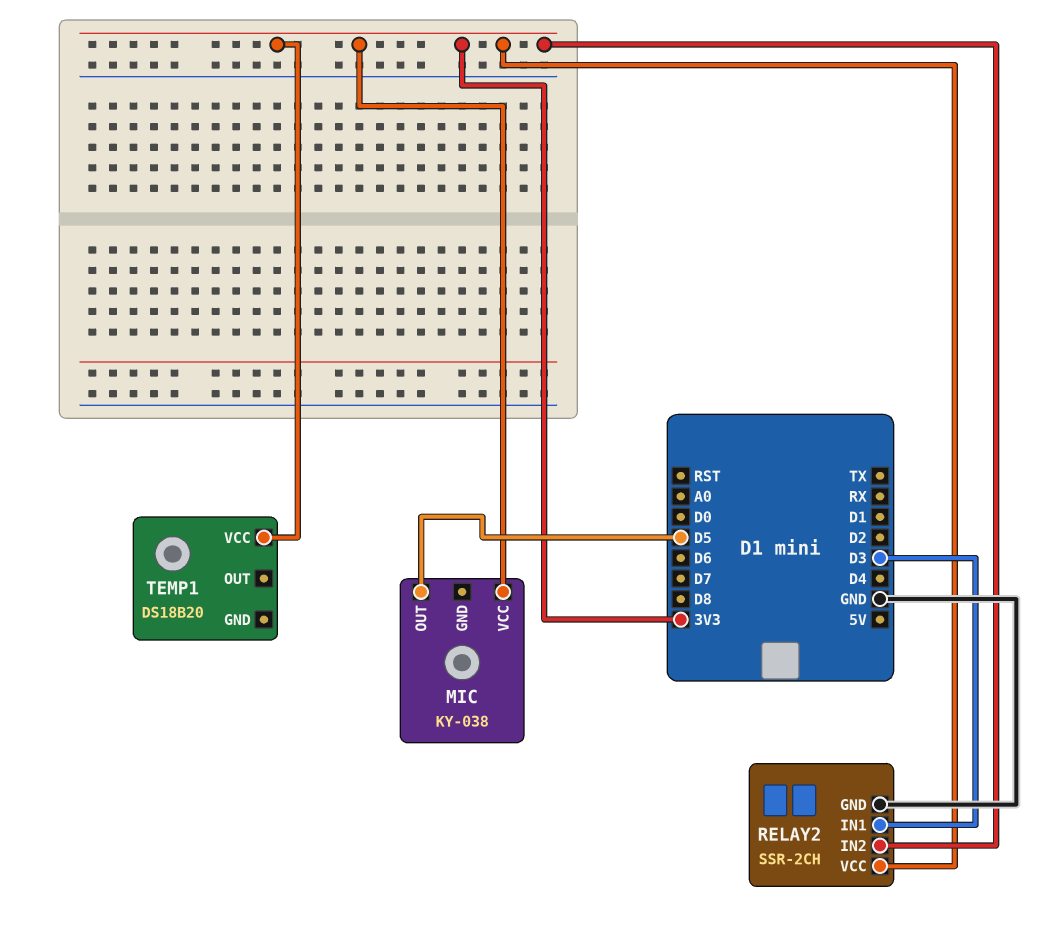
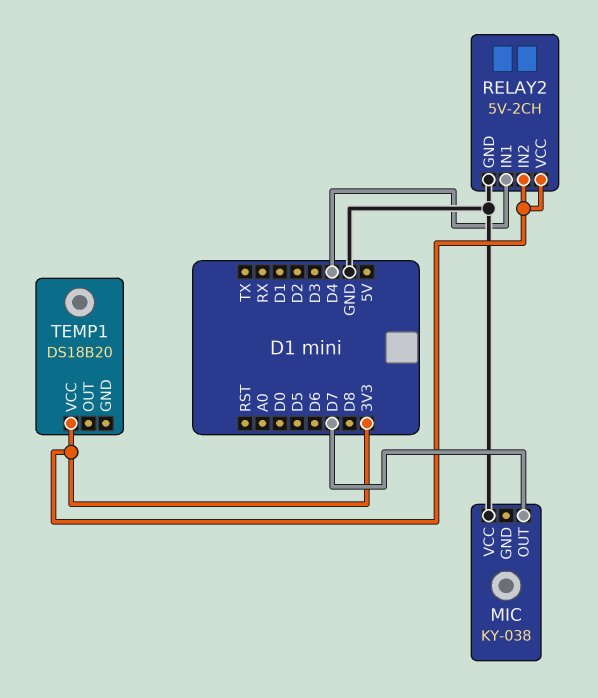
MIC pin OUT: D5 -> D7
MIC pin VCC: 3V3 -> GND
RELAY2: SSR-2CH -> 5V-2CH
RELAY2 pin IN1: D3 -> D4

